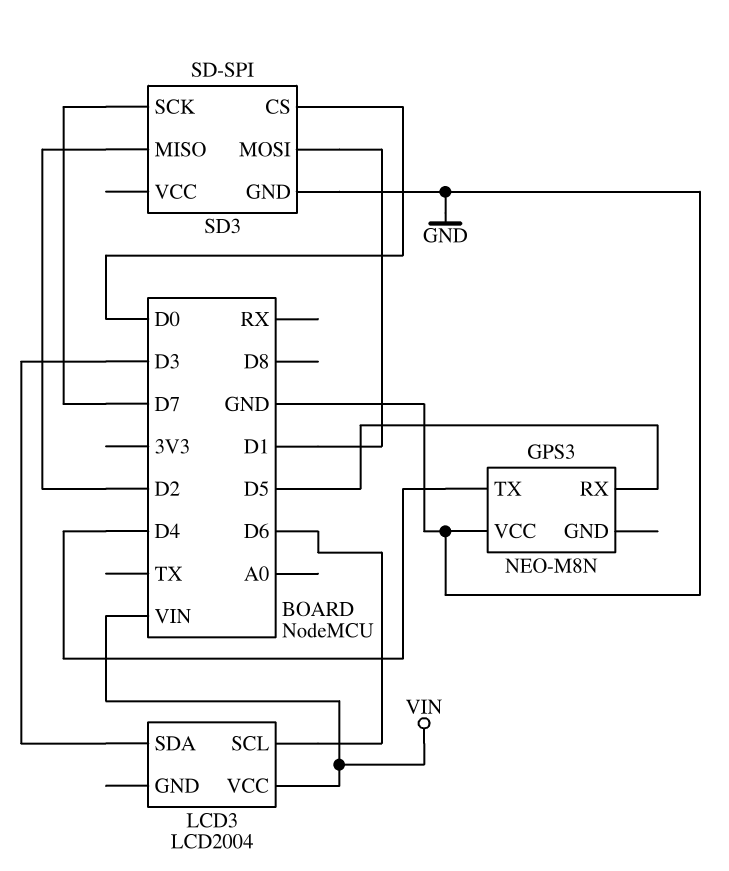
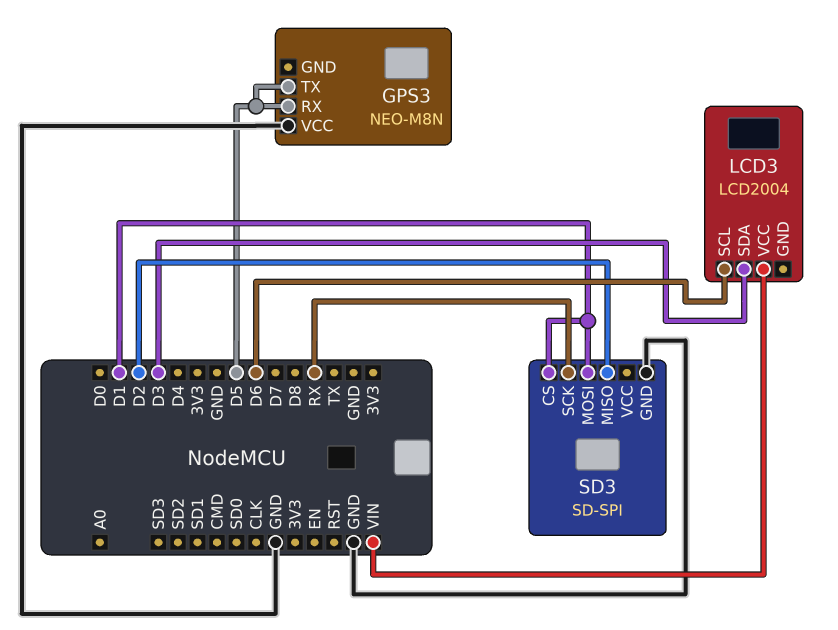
GPS3 pin TX: D4 -> D5
SD3 pin CS: D0 -> D1
SD3 pin SCK: D7 -> RX

